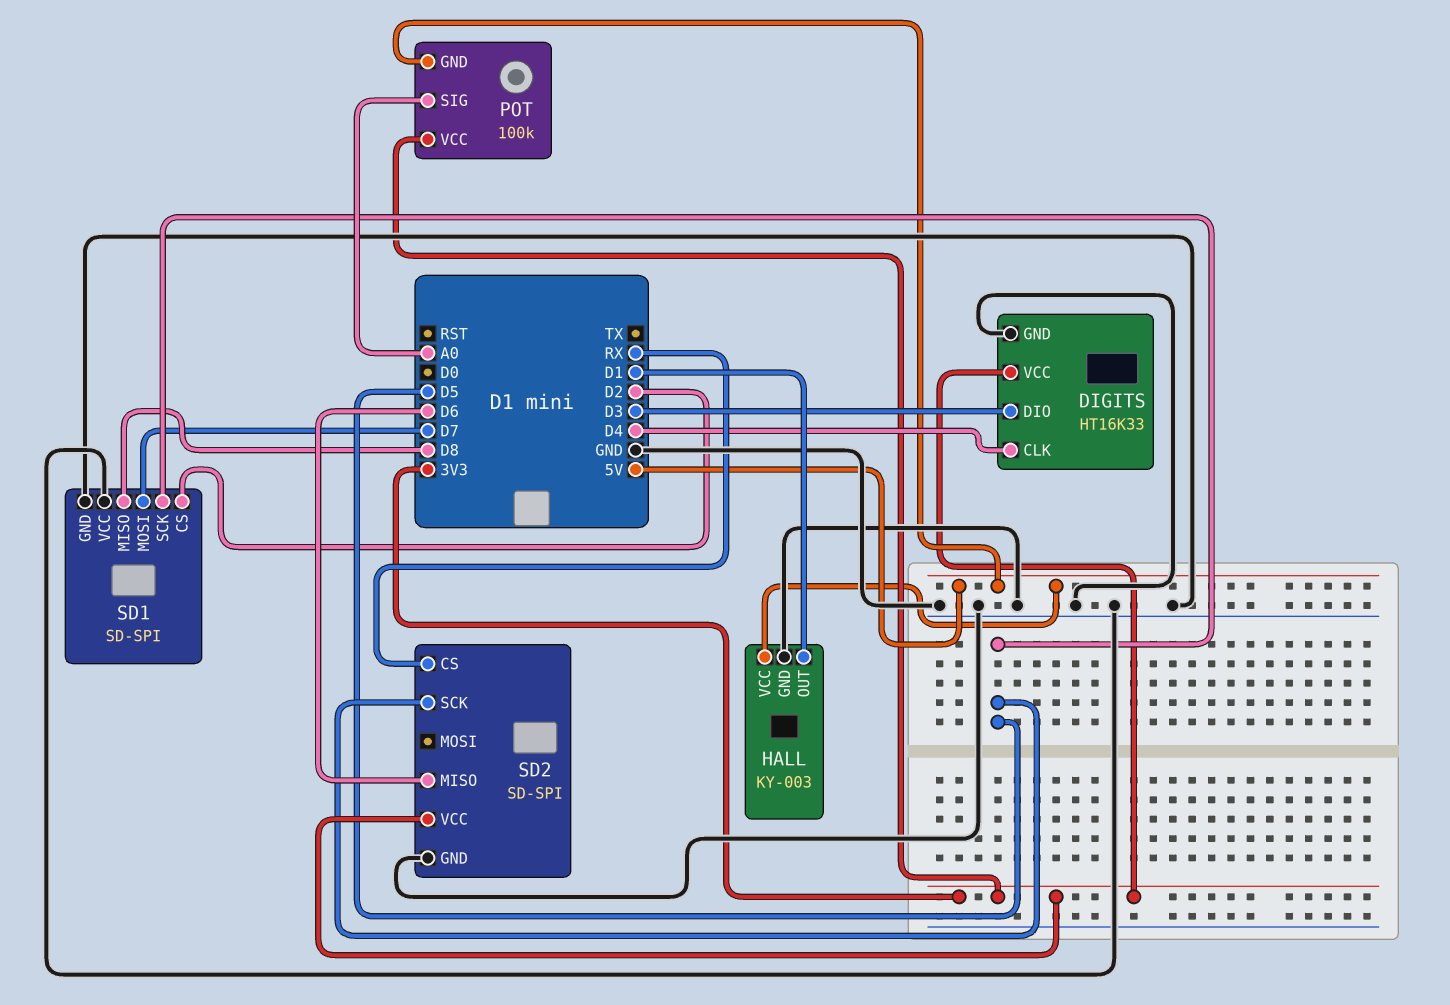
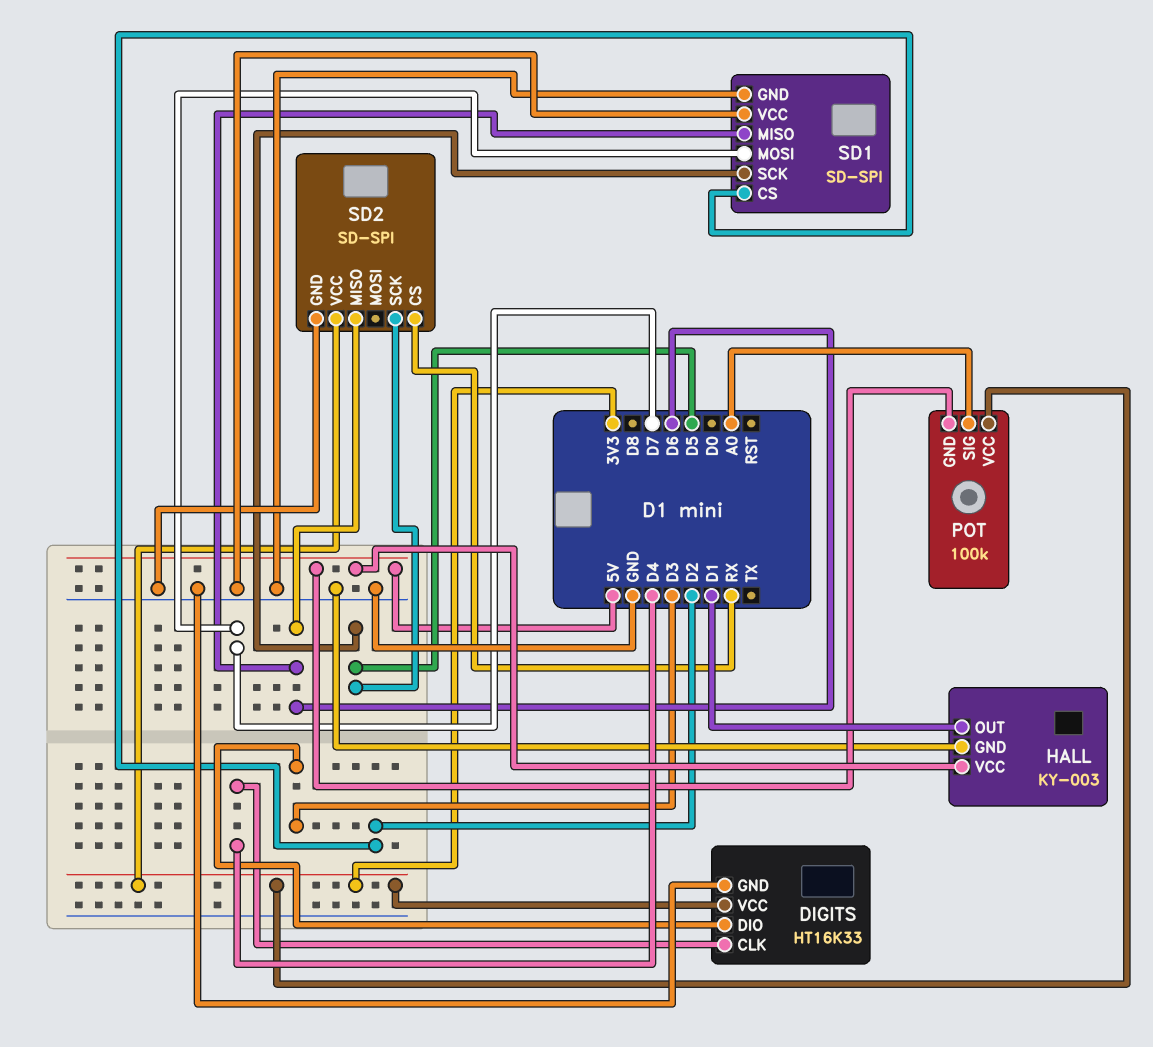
SD1 pin MISO: D8 -> D6

